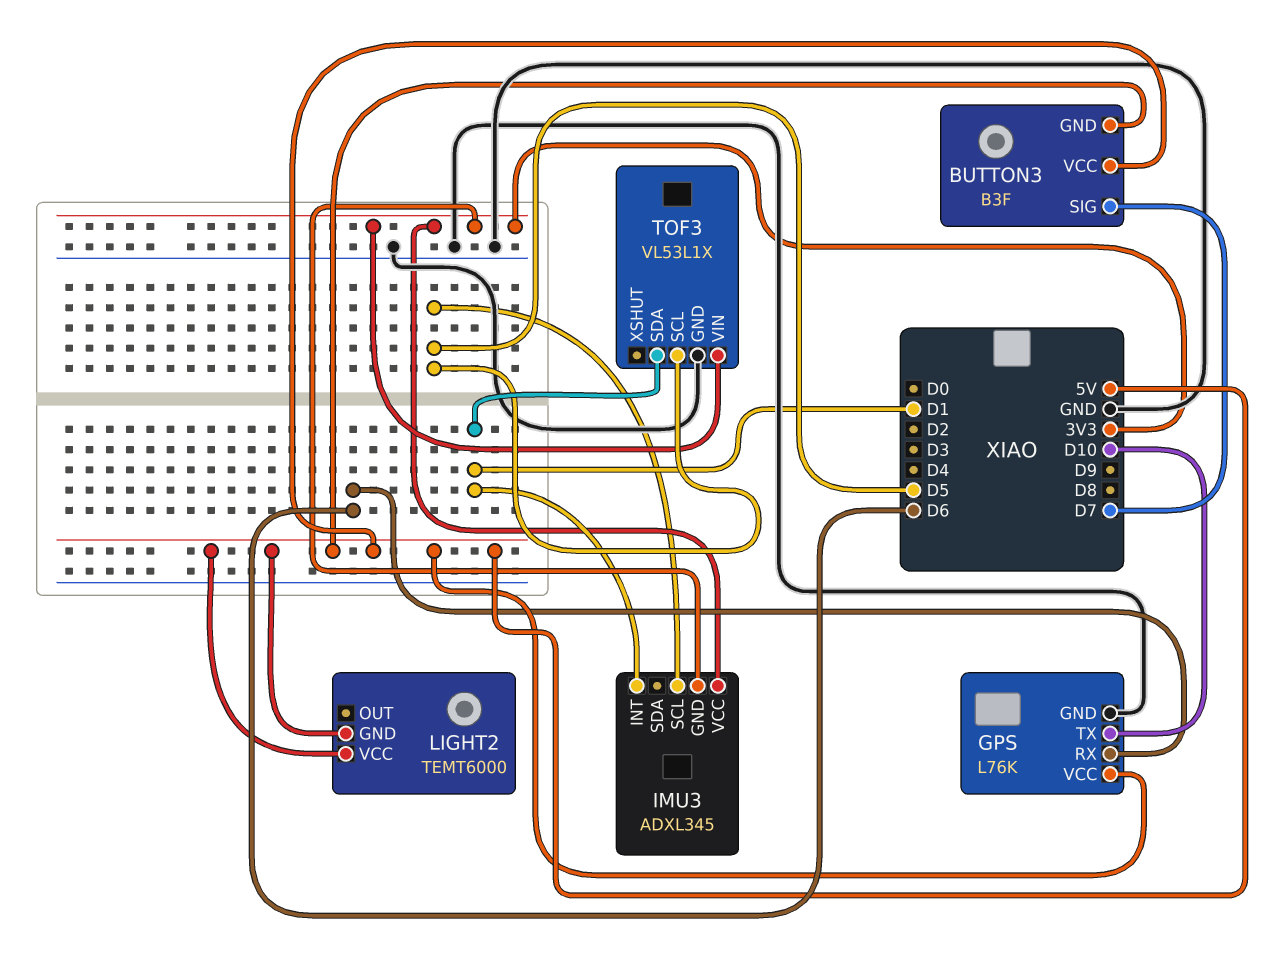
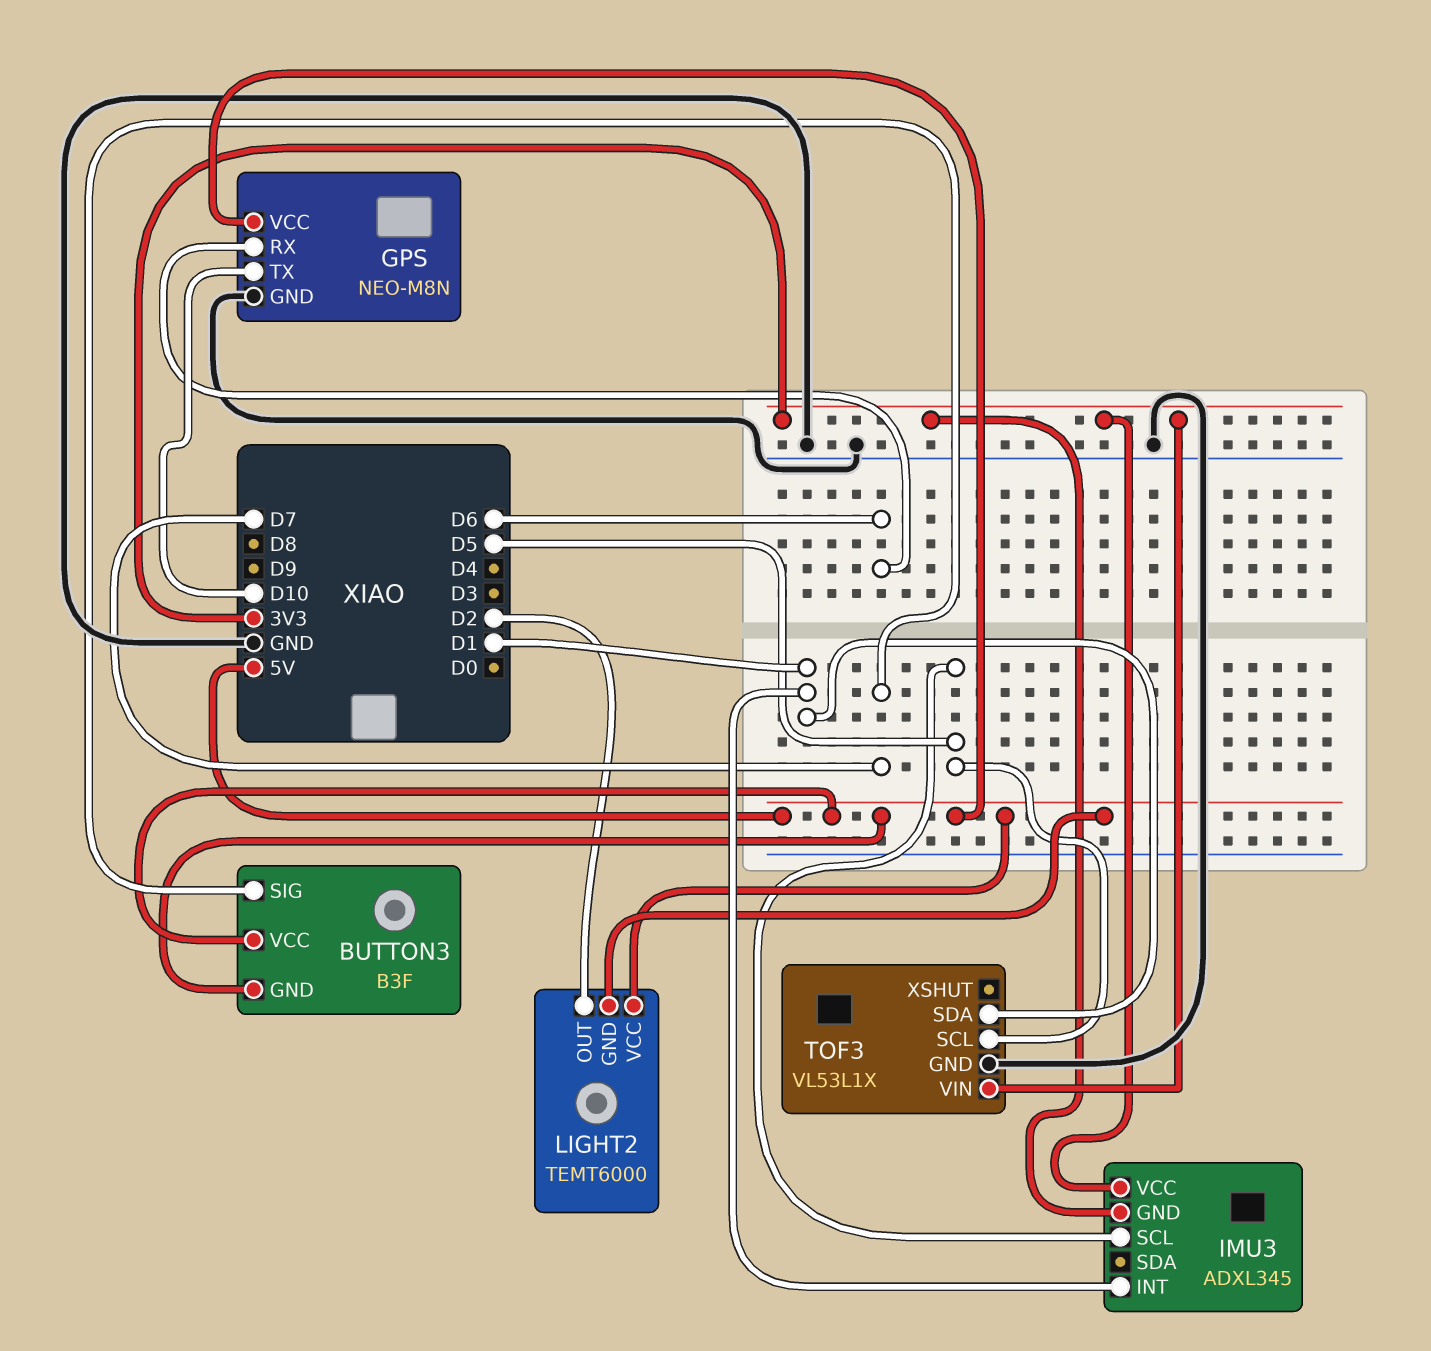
GPS: L76K -> NEO-M8N
LIGHT2 pin OUT: none -> D2

